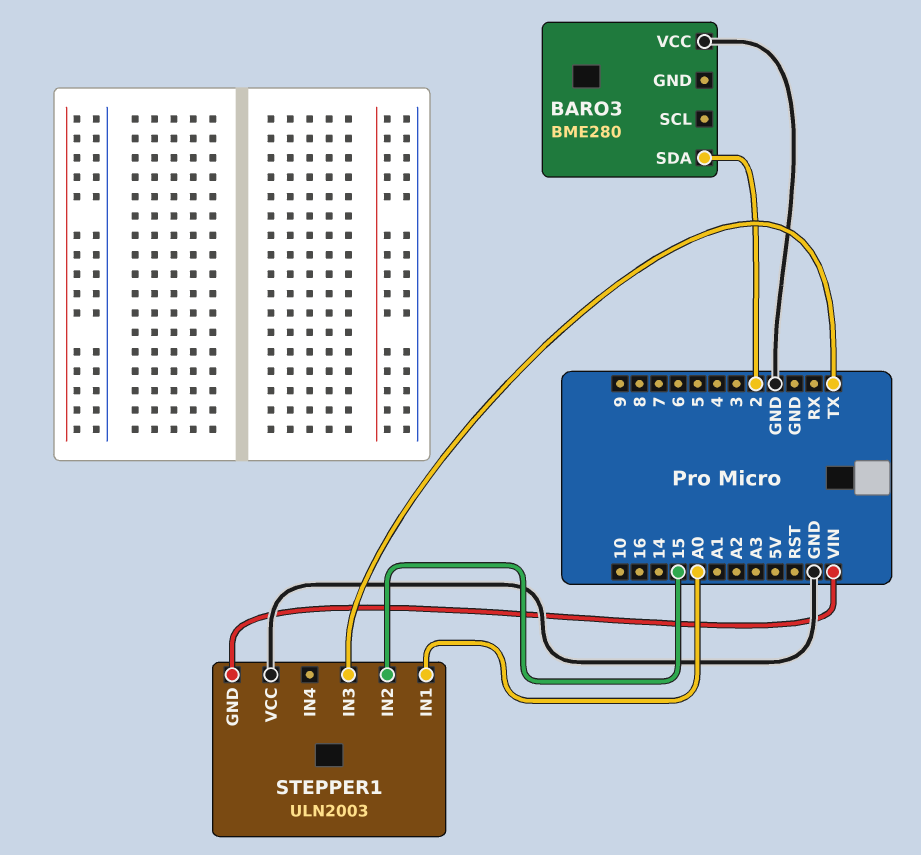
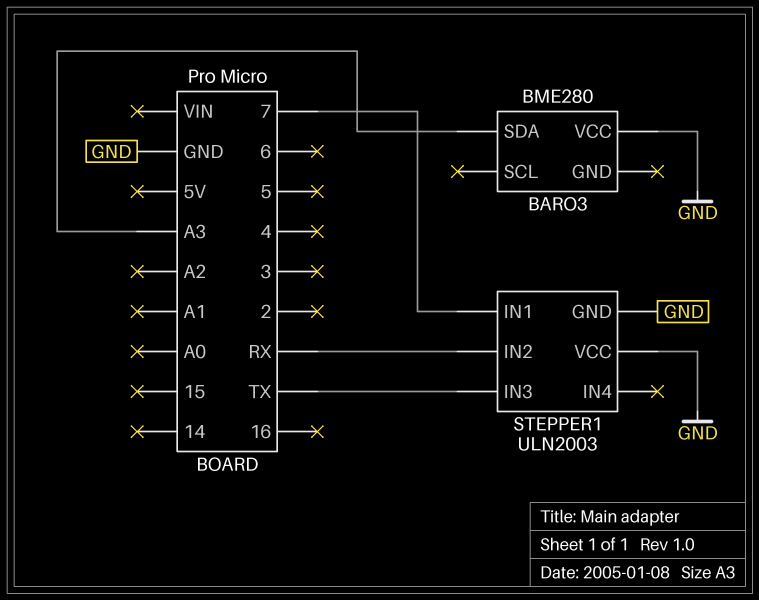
BARO3 pin SDA: 2 -> A3
STEPPER1 pin GND: VIN -> GND
STEPPER1 pin IN1: A0 -> 7
STEPPER1 pin IN2: 15 -> RX

